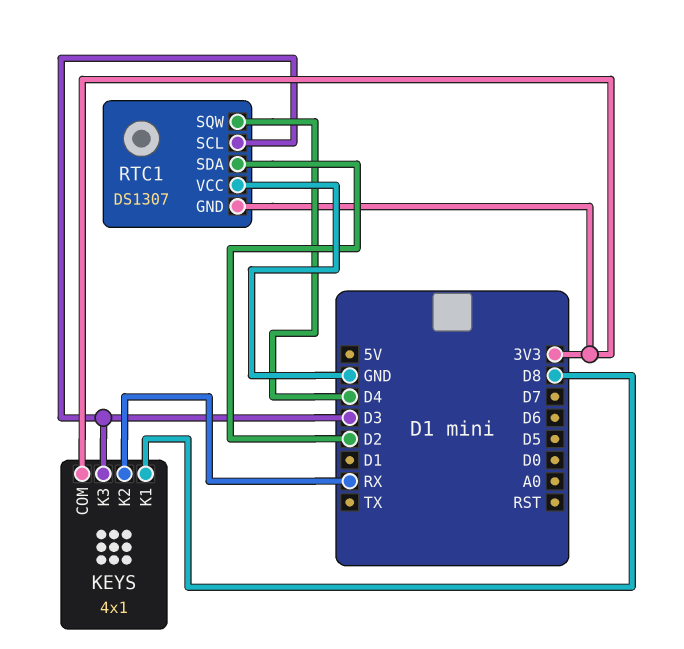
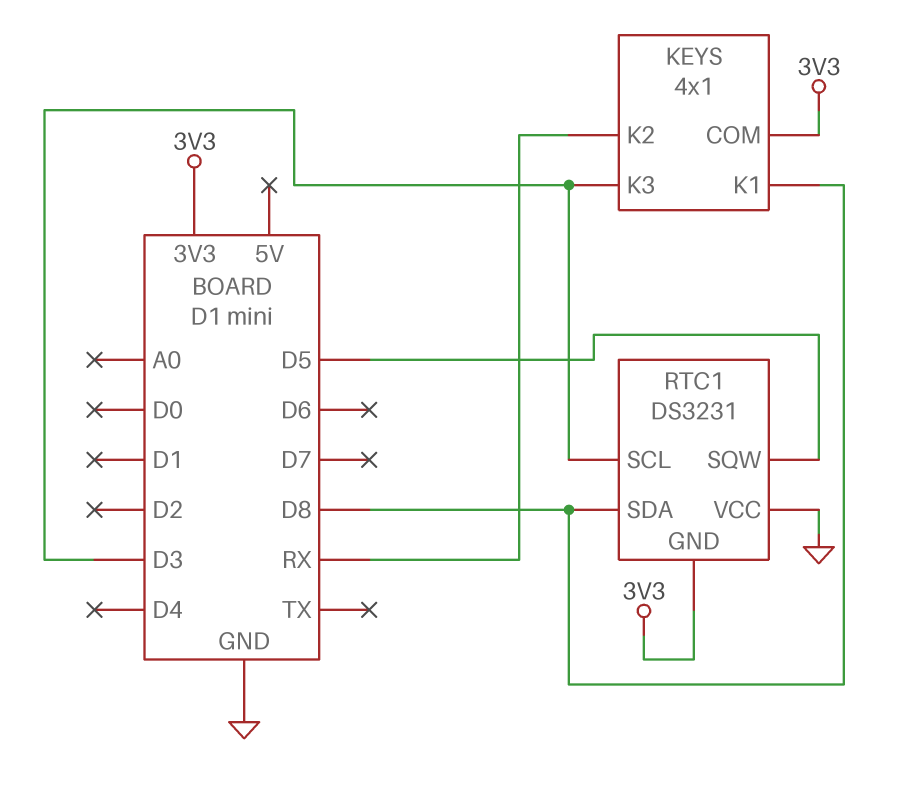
RTC1: DS1307 -> DS3231
RTC1 pin SDA: D2 -> D8
RTC1 pin SQW: D4 -> D5

